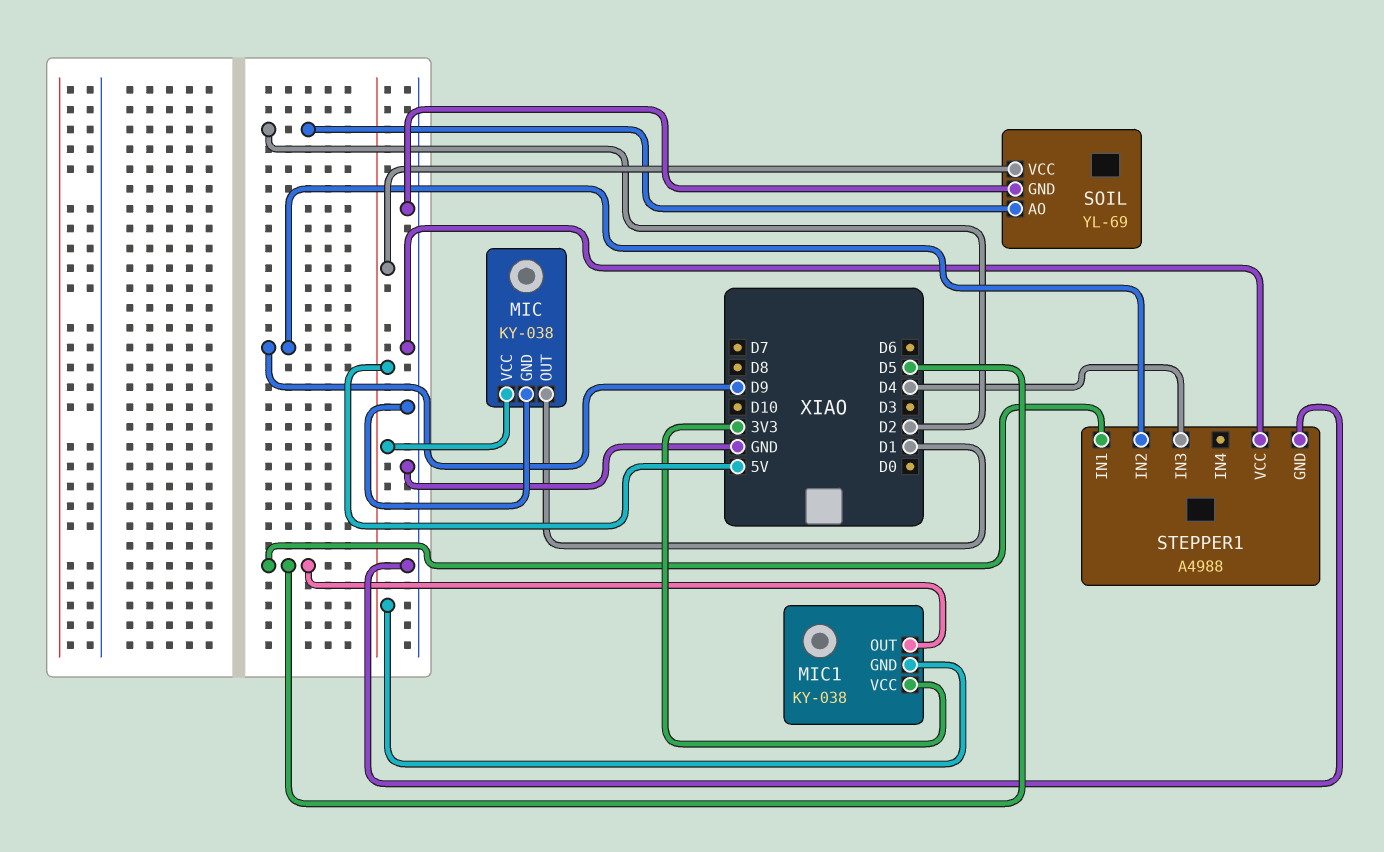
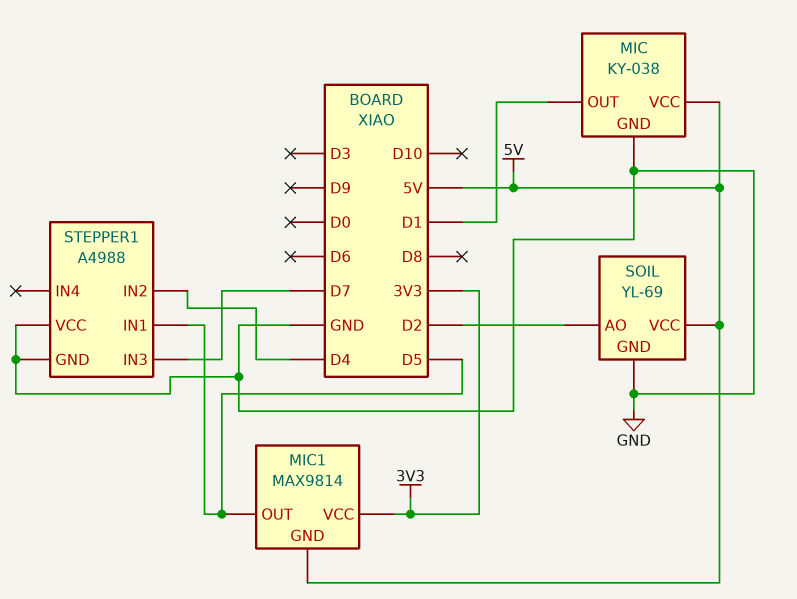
MIC1: KY-038 -> MAX9814
STEPPER1 pin IN2: D9 -> D4
STEPPER1 pin IN3: D4 -> D7

